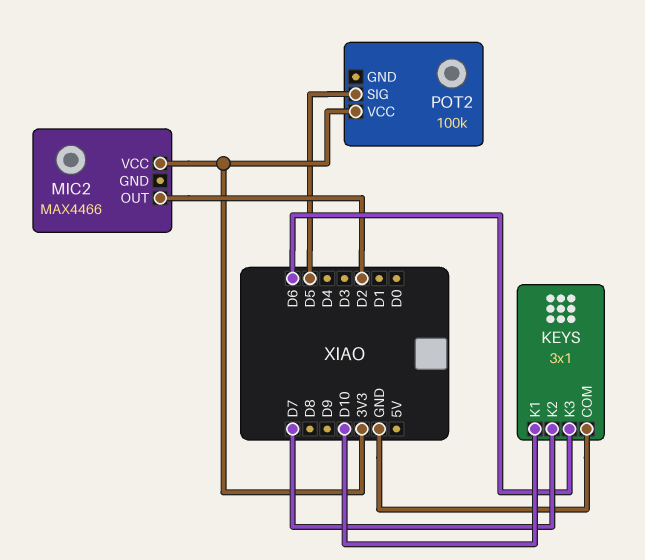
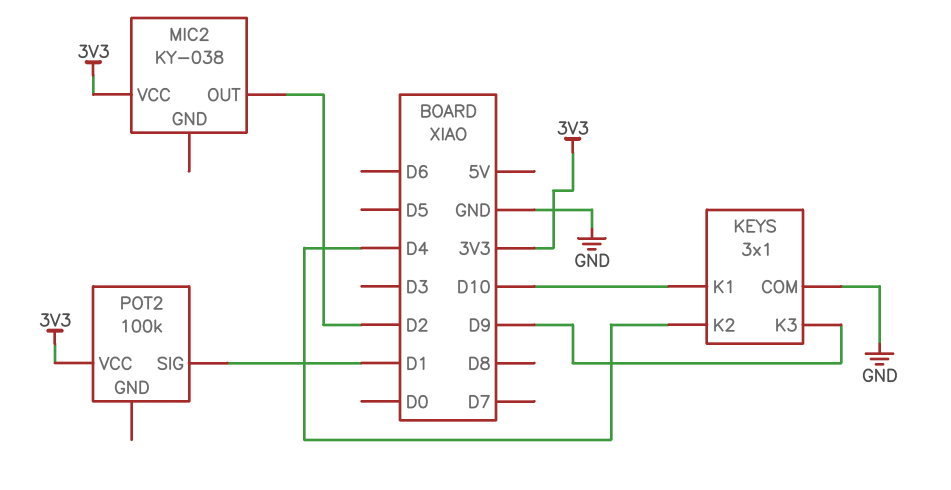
KEYS pin K2: D7 -> D4
KEYS pin K3: D6 -> D9
MIC2: MAX4466 -> KY-038
POT2 pin SIG: D5 -> D1

